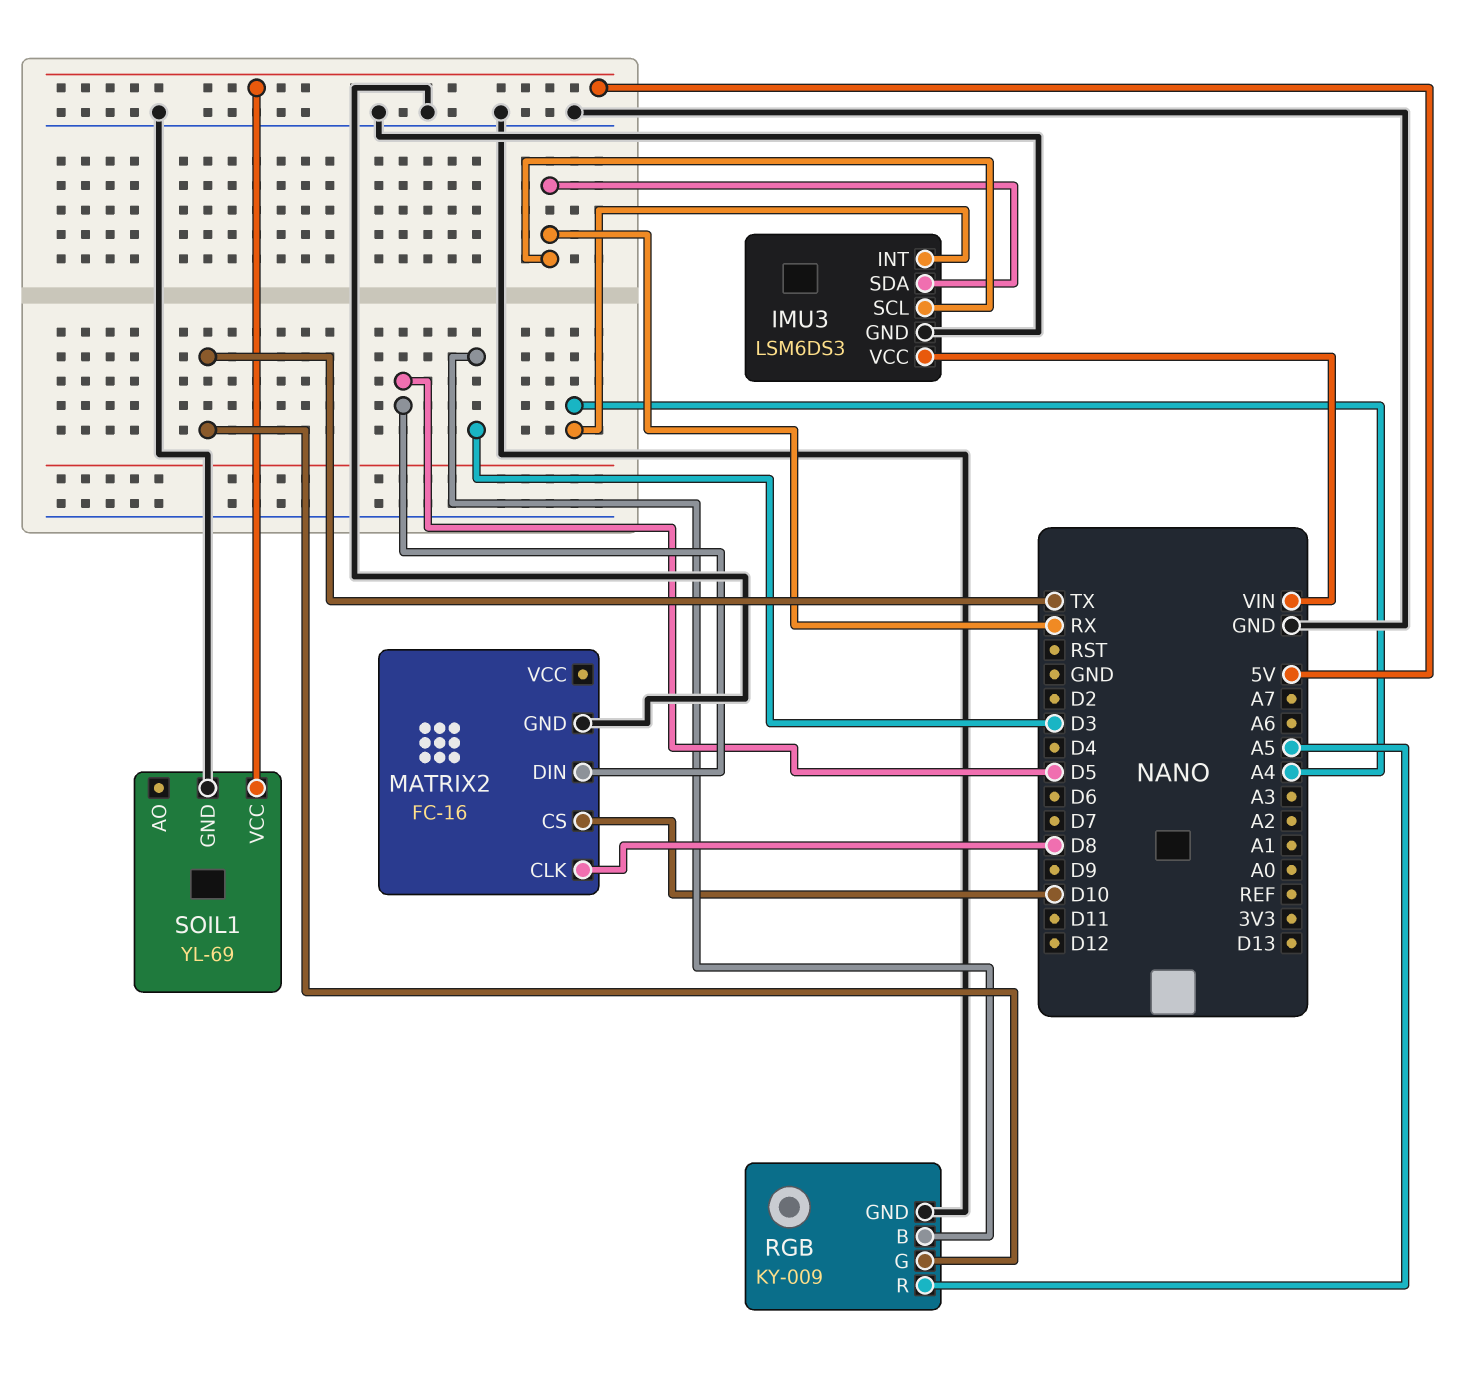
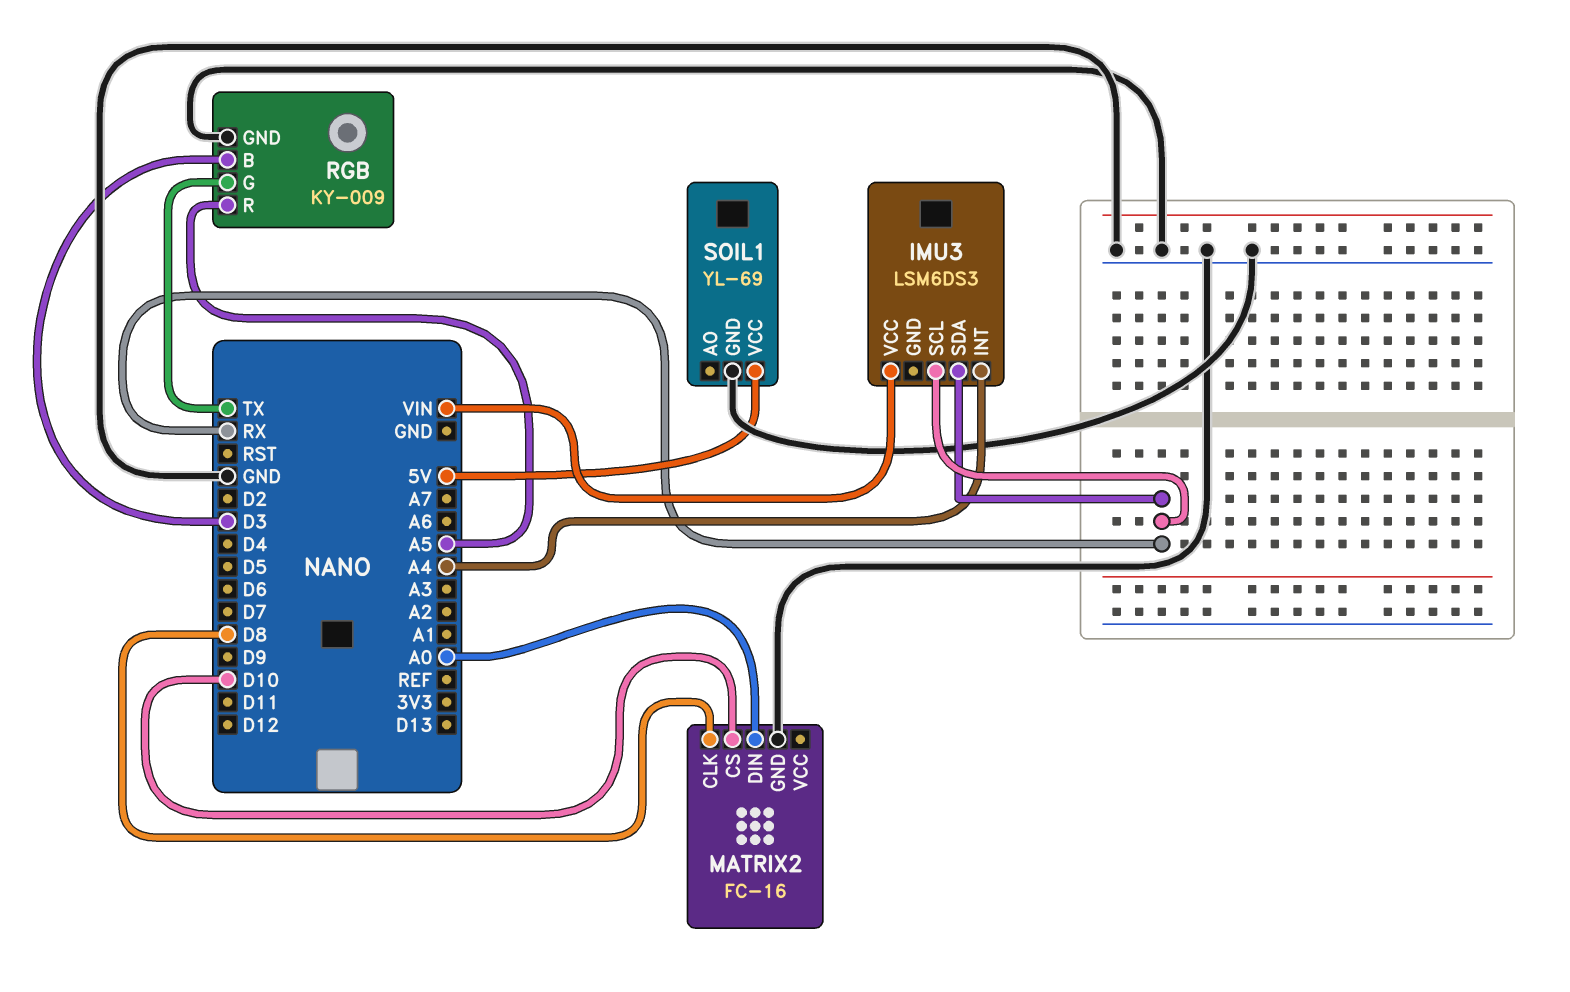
IMU3 pin GND: GND -> none
MATRIX2 pin DIN: D5 -> A0

